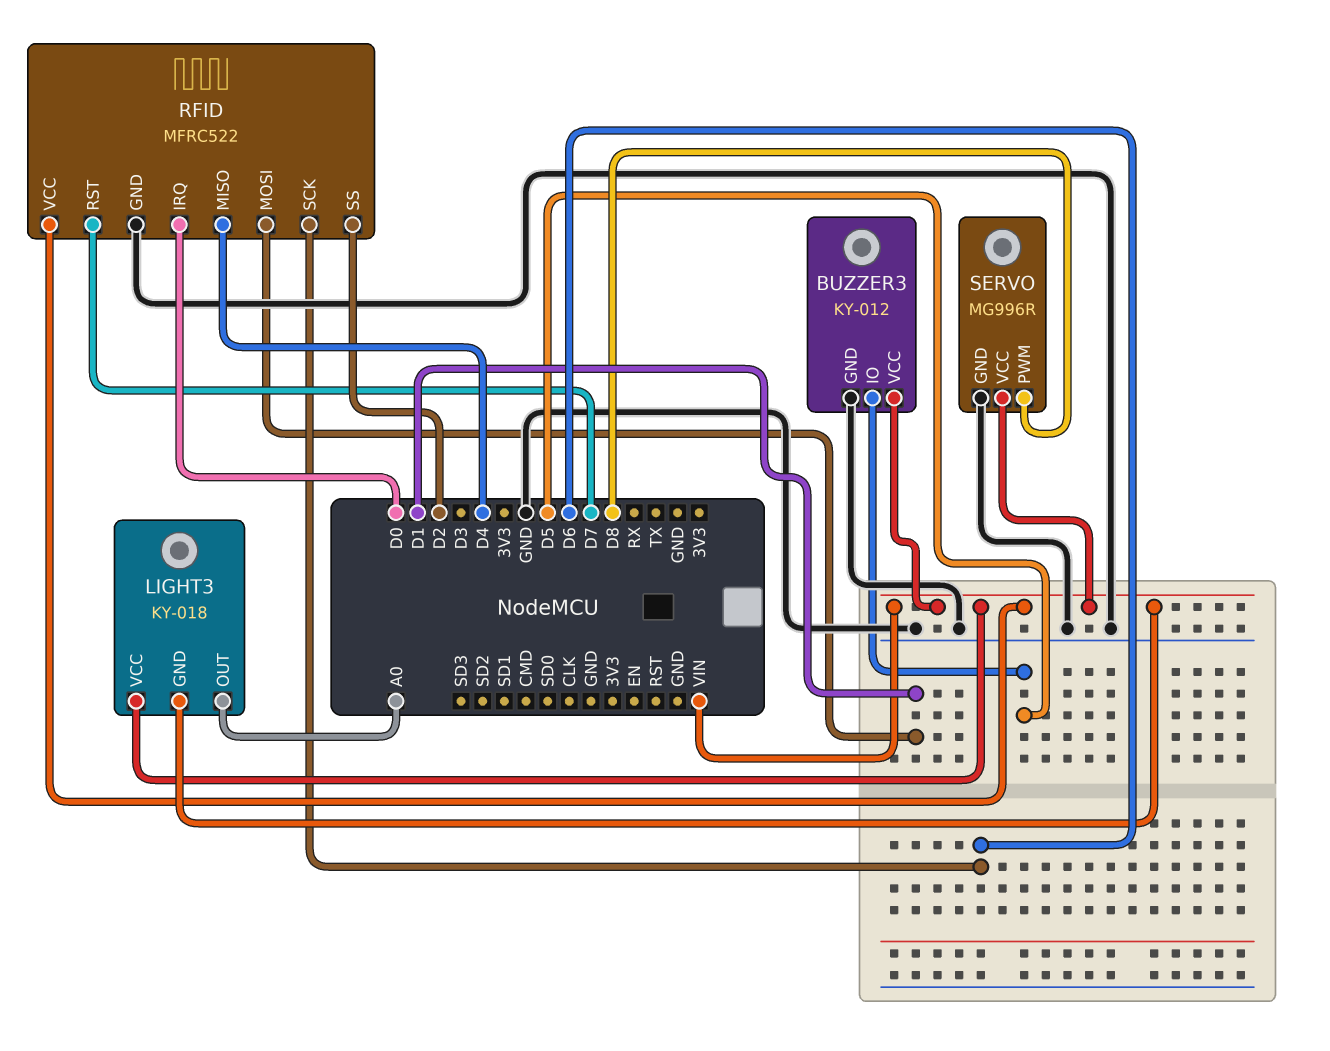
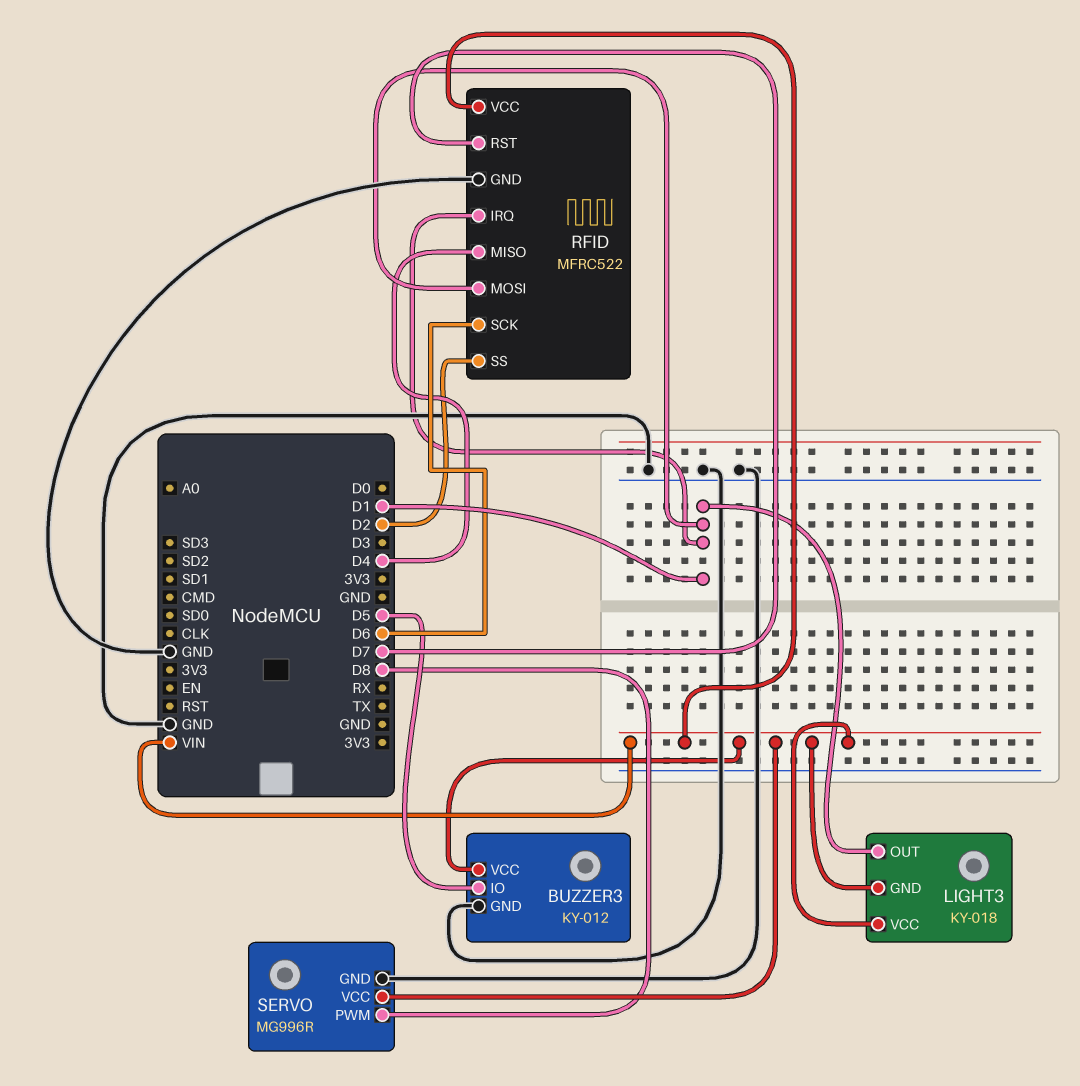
LIGHT3 pin OUT: A0 -> D1
RFID pin IRQ: D0 -> D1

